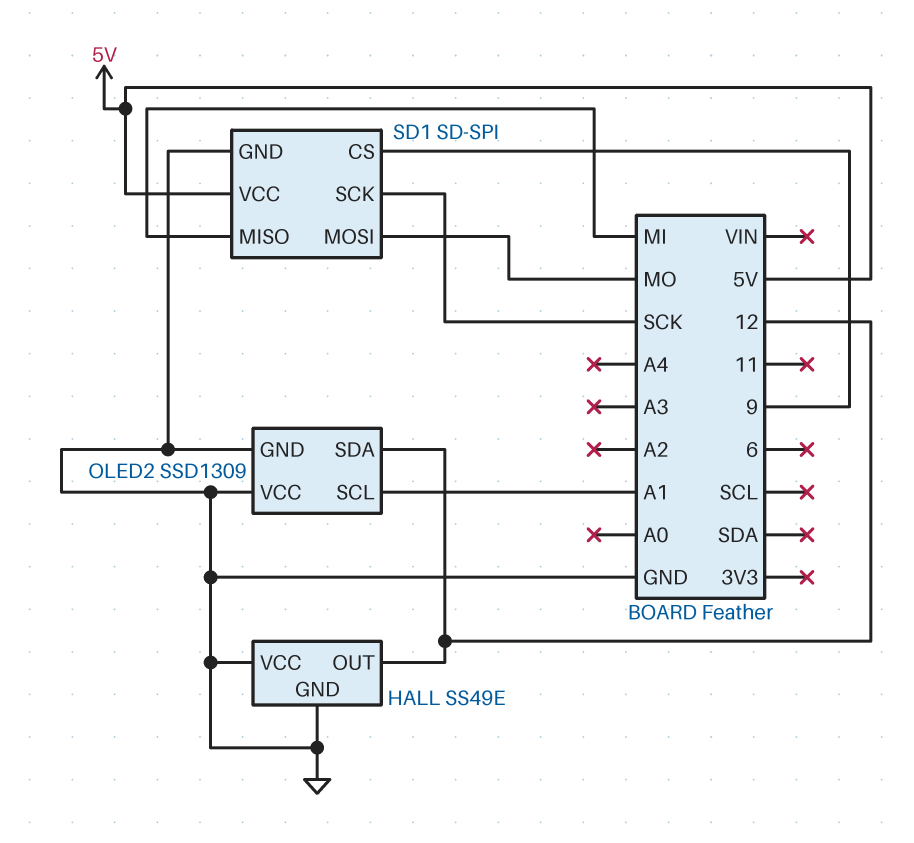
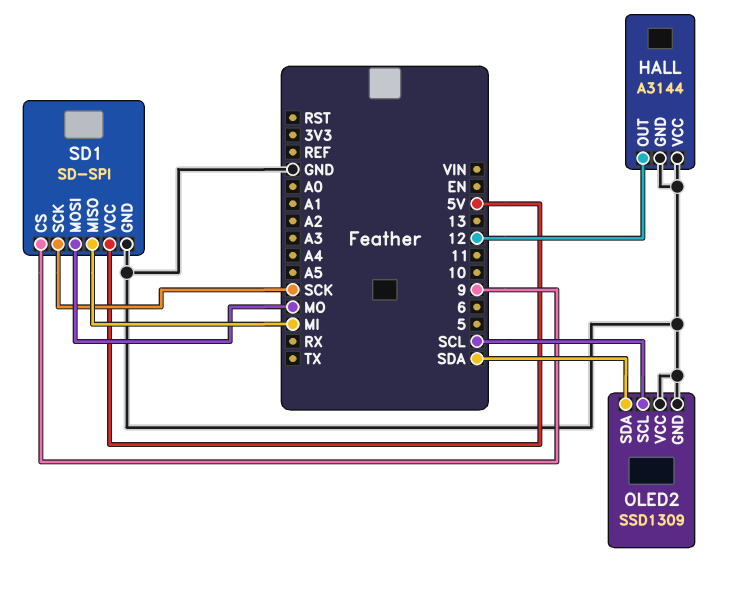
HALL: SS49E -> A3144
OLED2 pin SCL: A1 -> SCL
OLED2 pin SDA: 12 -> SDA

